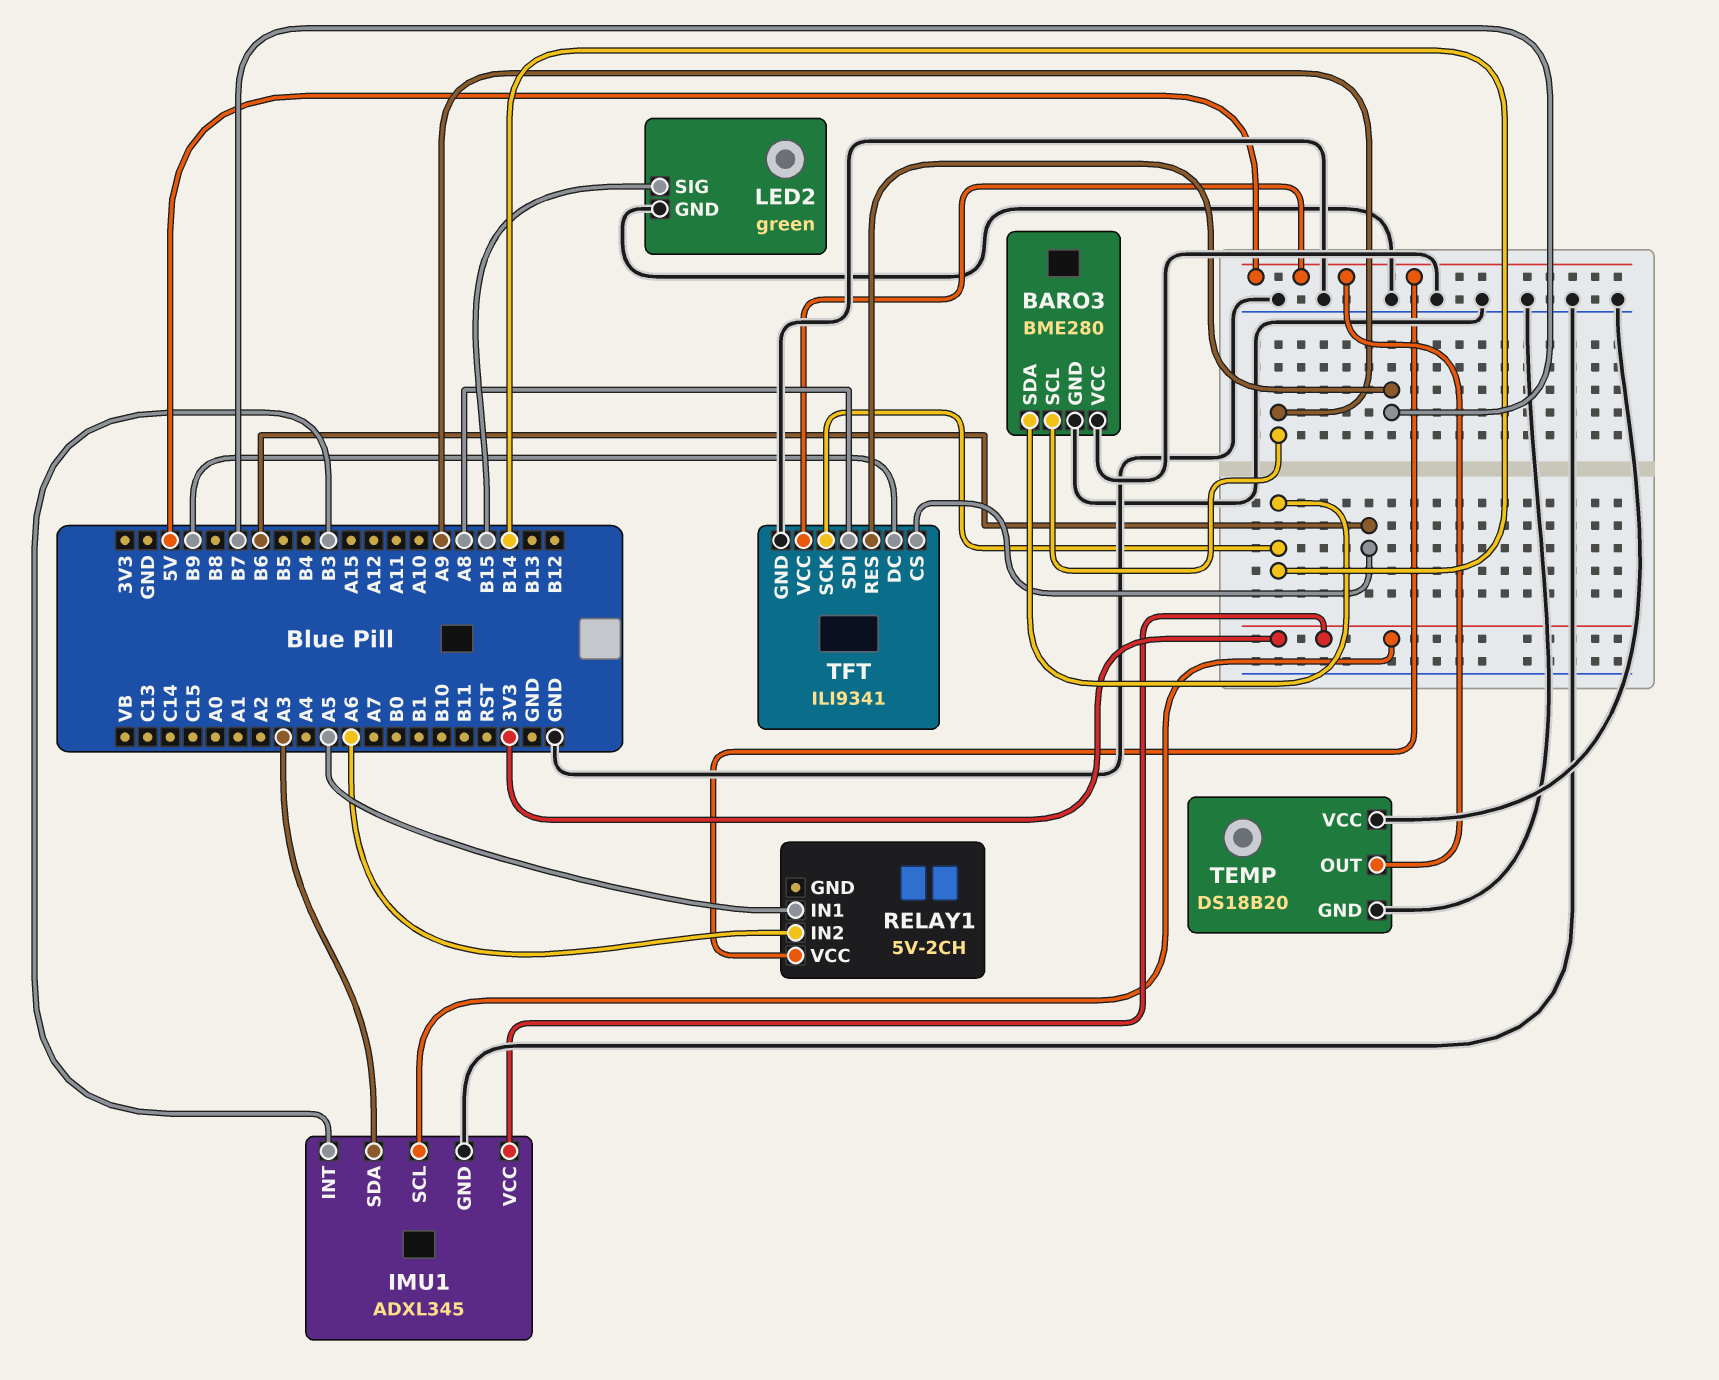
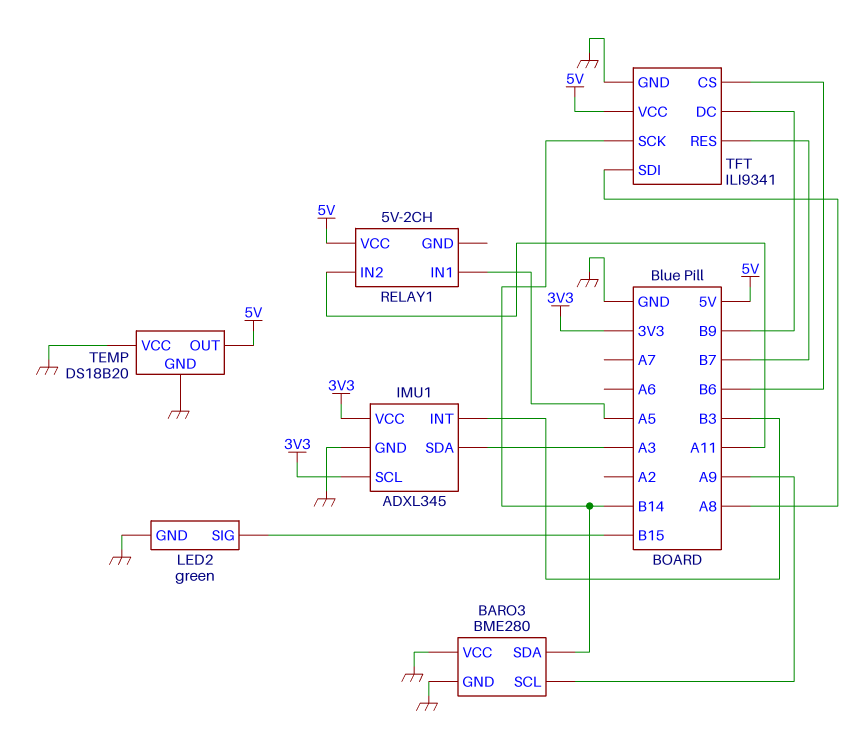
RELAY1 pin IN2: A6 -> A11

